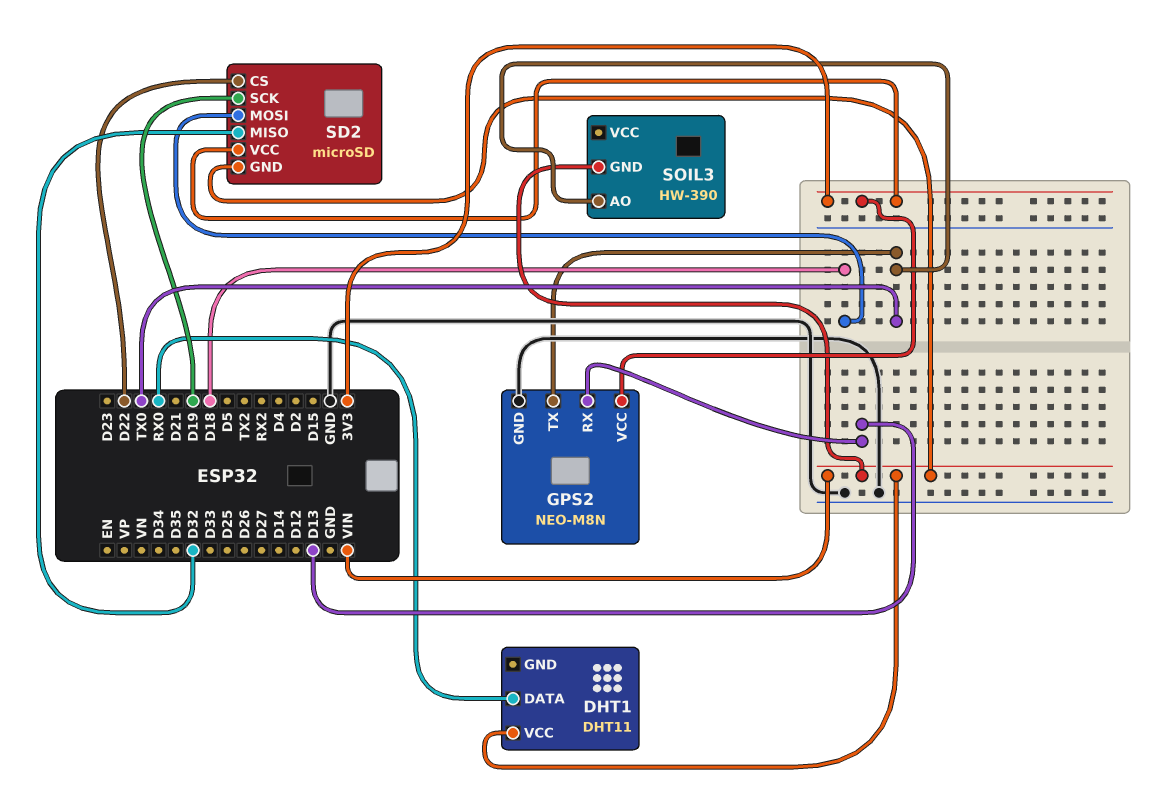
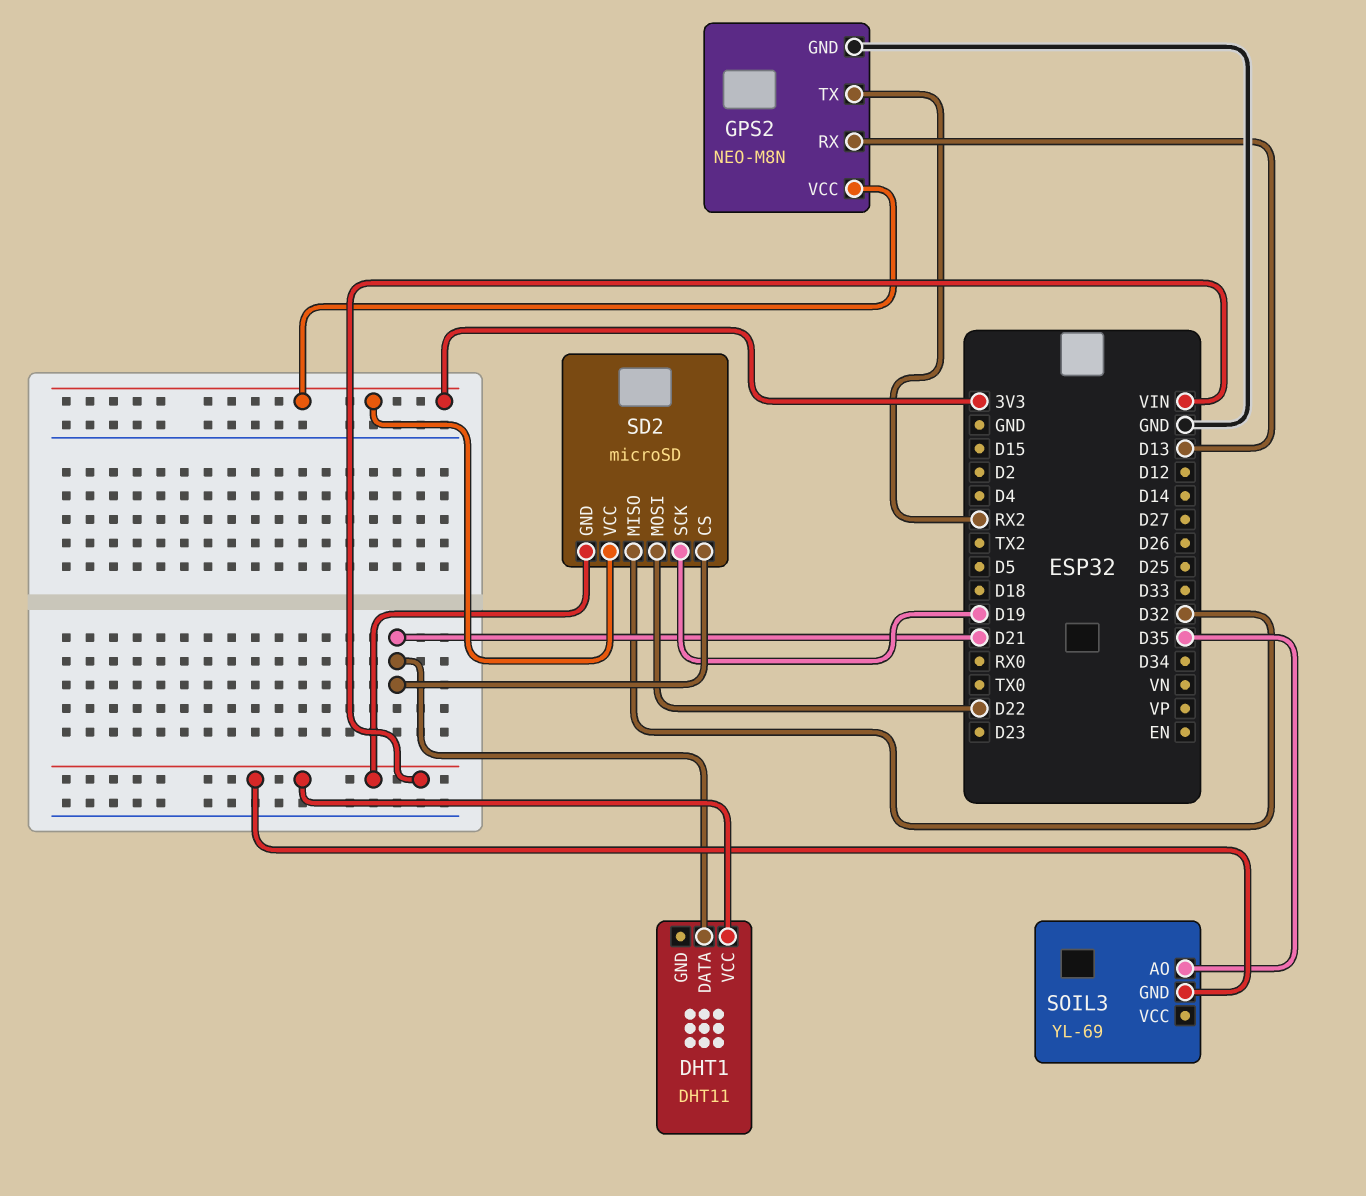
DHT1 pin DATA: RX0 -> D21
GPS2 pin TX: TX0 -> RX2
SD2 pin CS: D22 -> D21
SD2 pin MOSI: D18 -> D22
SOIL3: HW-390 -> YL-69
SOIL3 pin AO: TX0 -> D35

